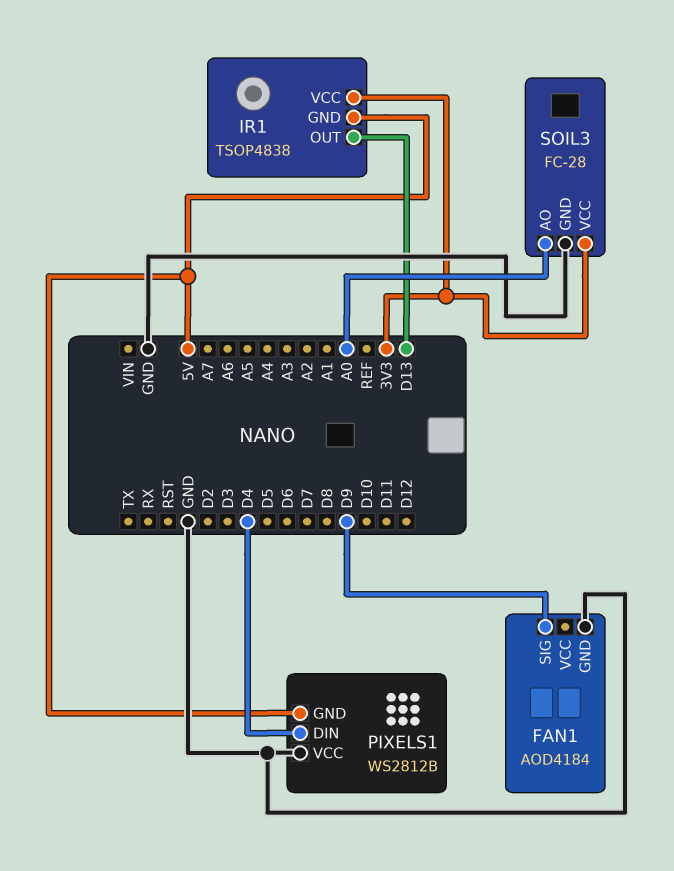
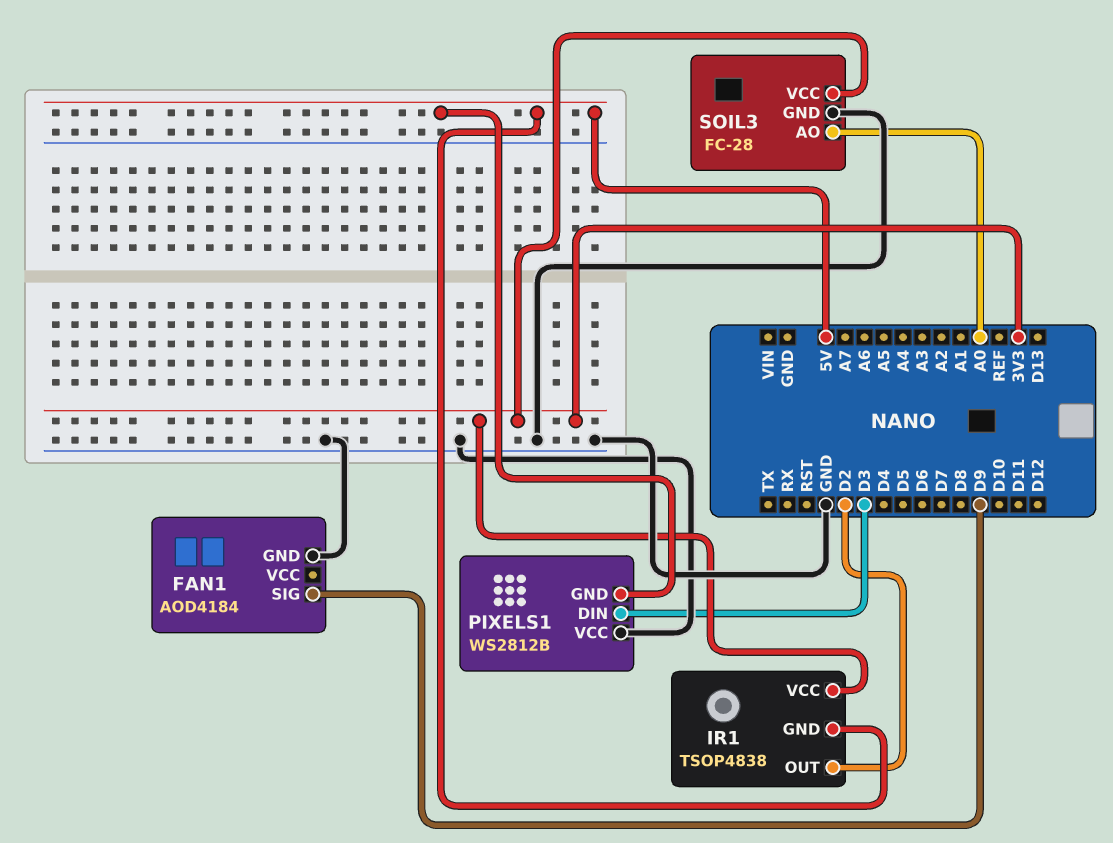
IR1 pin OUT: D13 -> D2
PIXELS1 pin DIN: D4 -> D3

